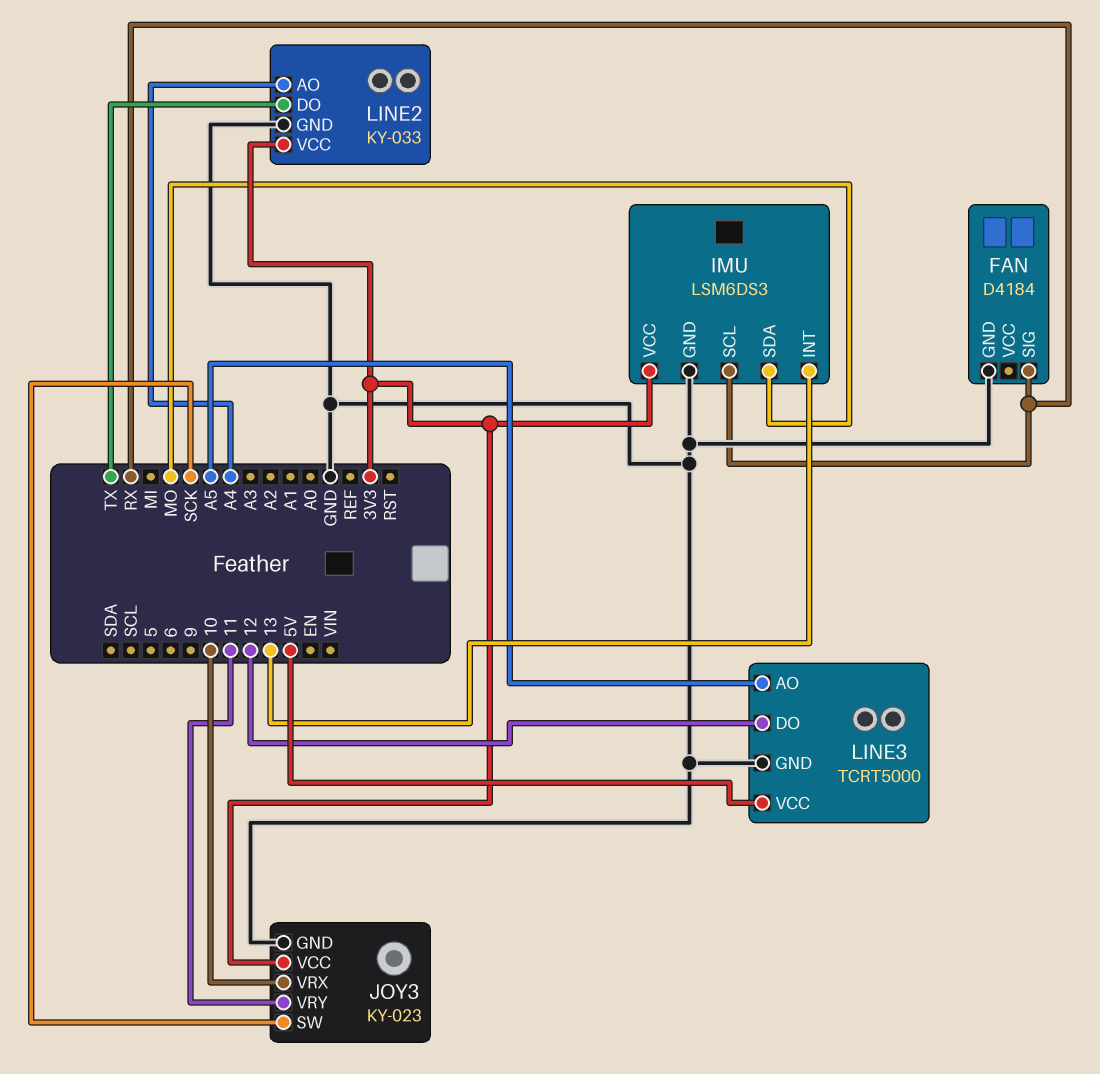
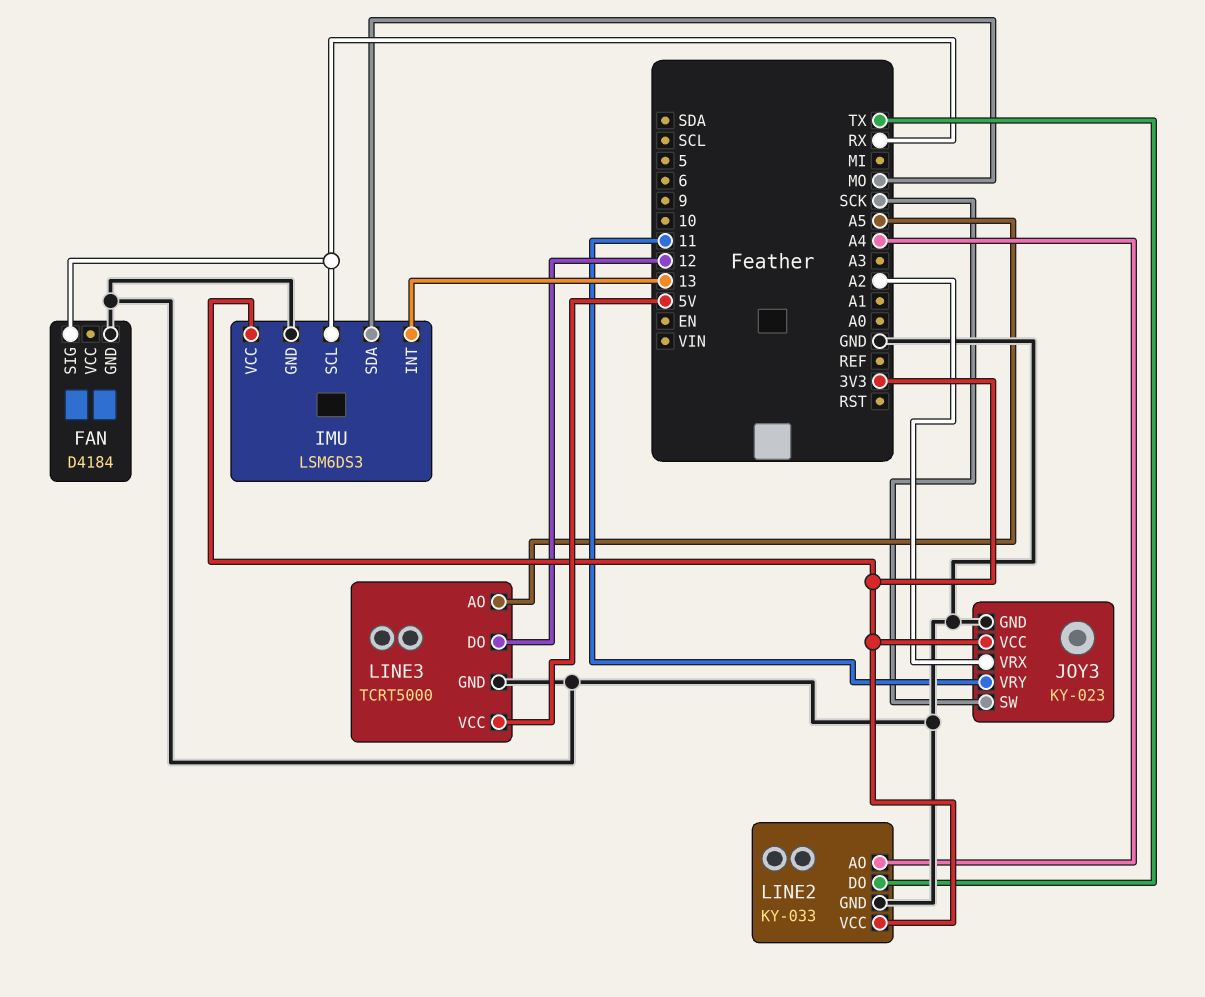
JOY3 pin VRX: 10 -> A2

